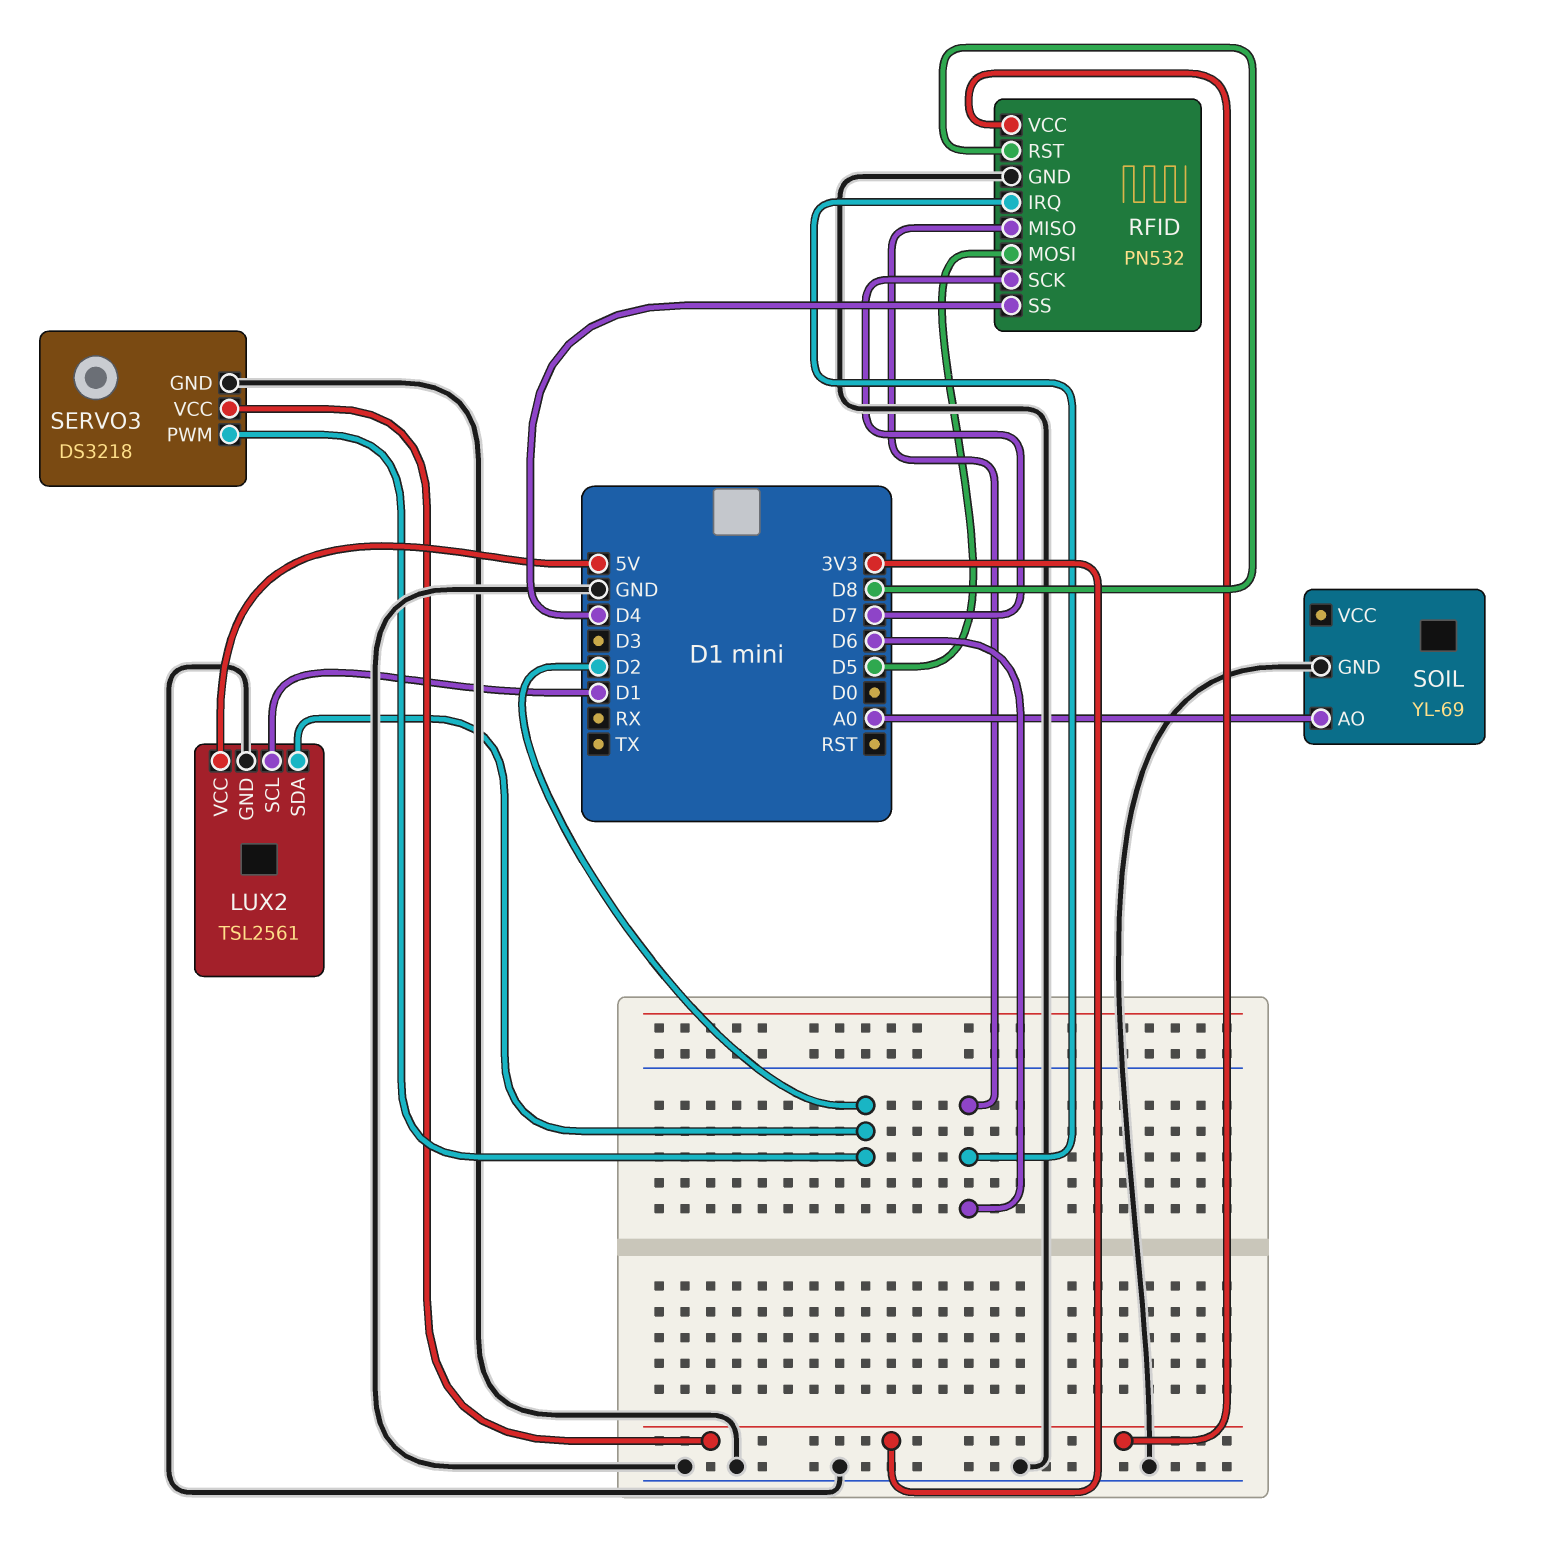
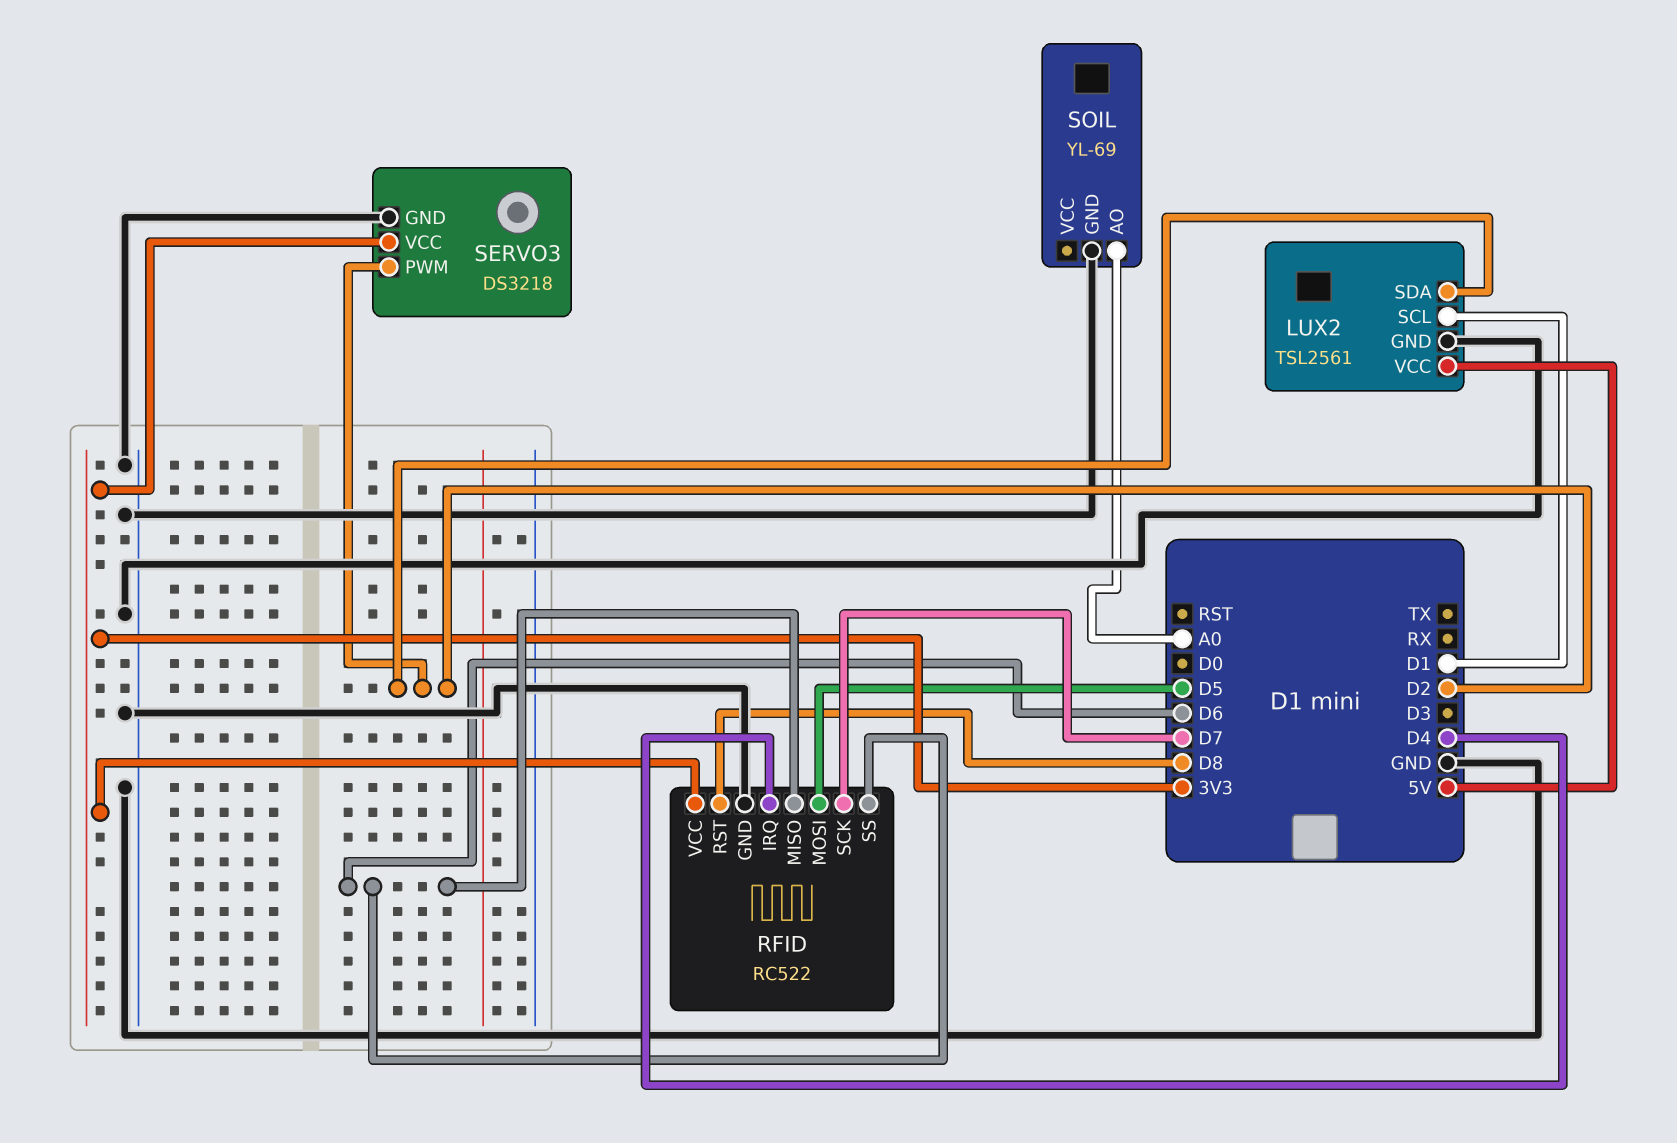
RFID: PN532 -> RC522
RFID pin IRQ: D6 -> D4
RFID pin SS: D4 -> D6

